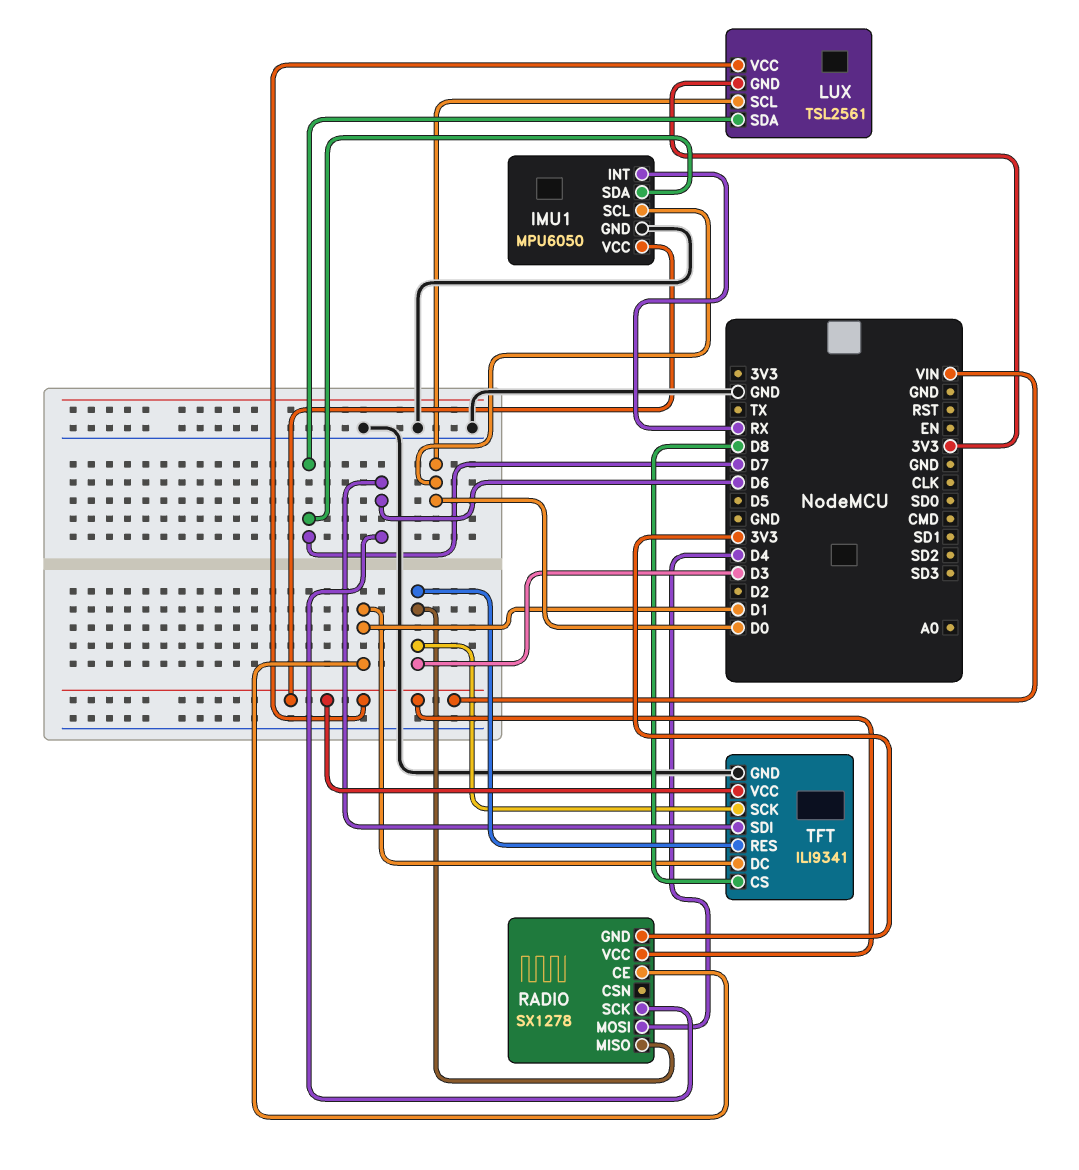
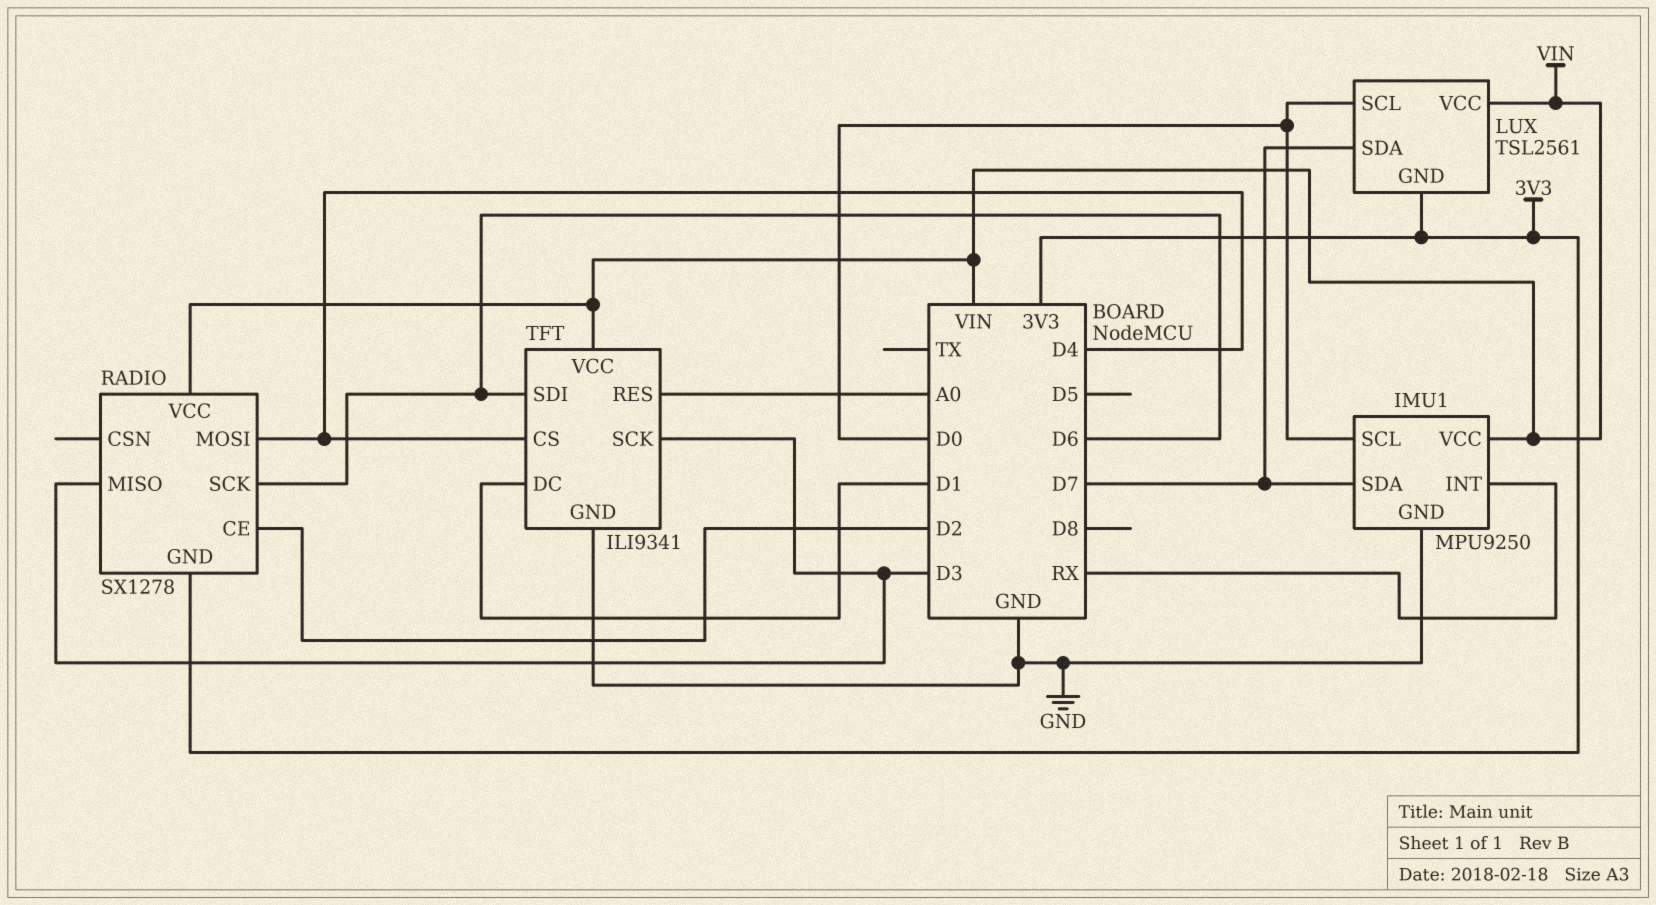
IMU1: MPU6050 -> MPU9250
RADIO pin CE: D1 -> D2
TFT pin CS: D8 -> D4
TFT pin RES: D3 -> A0

